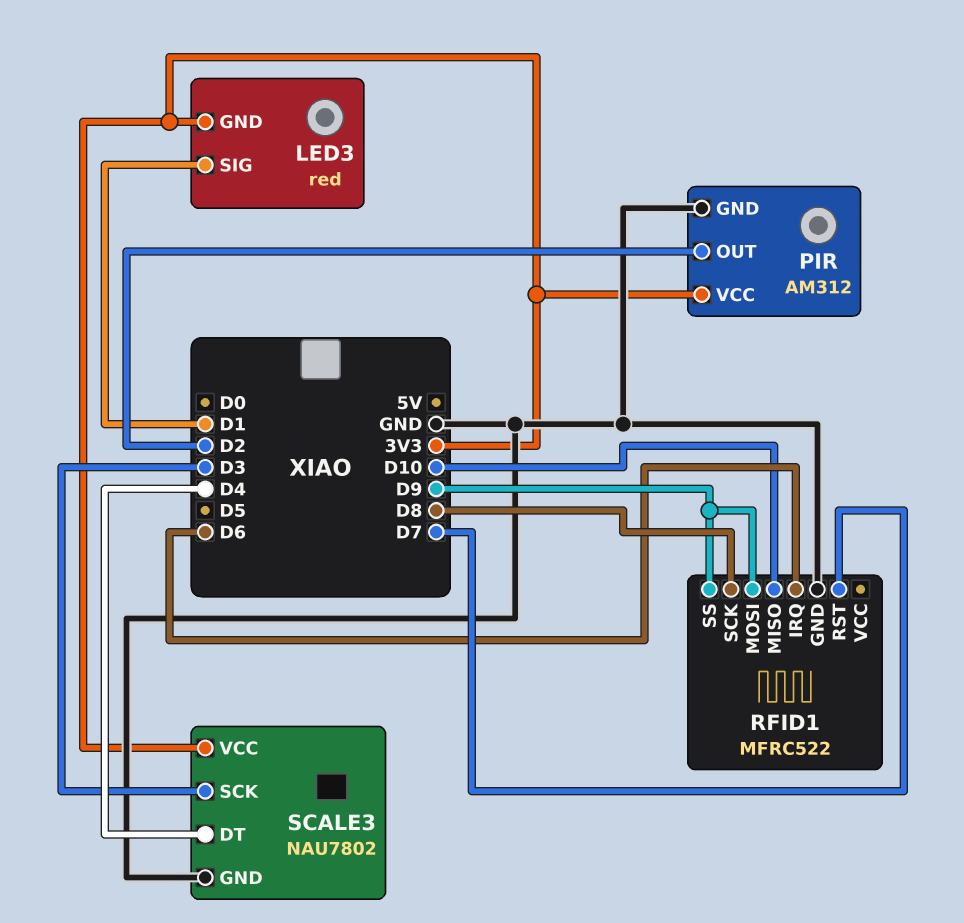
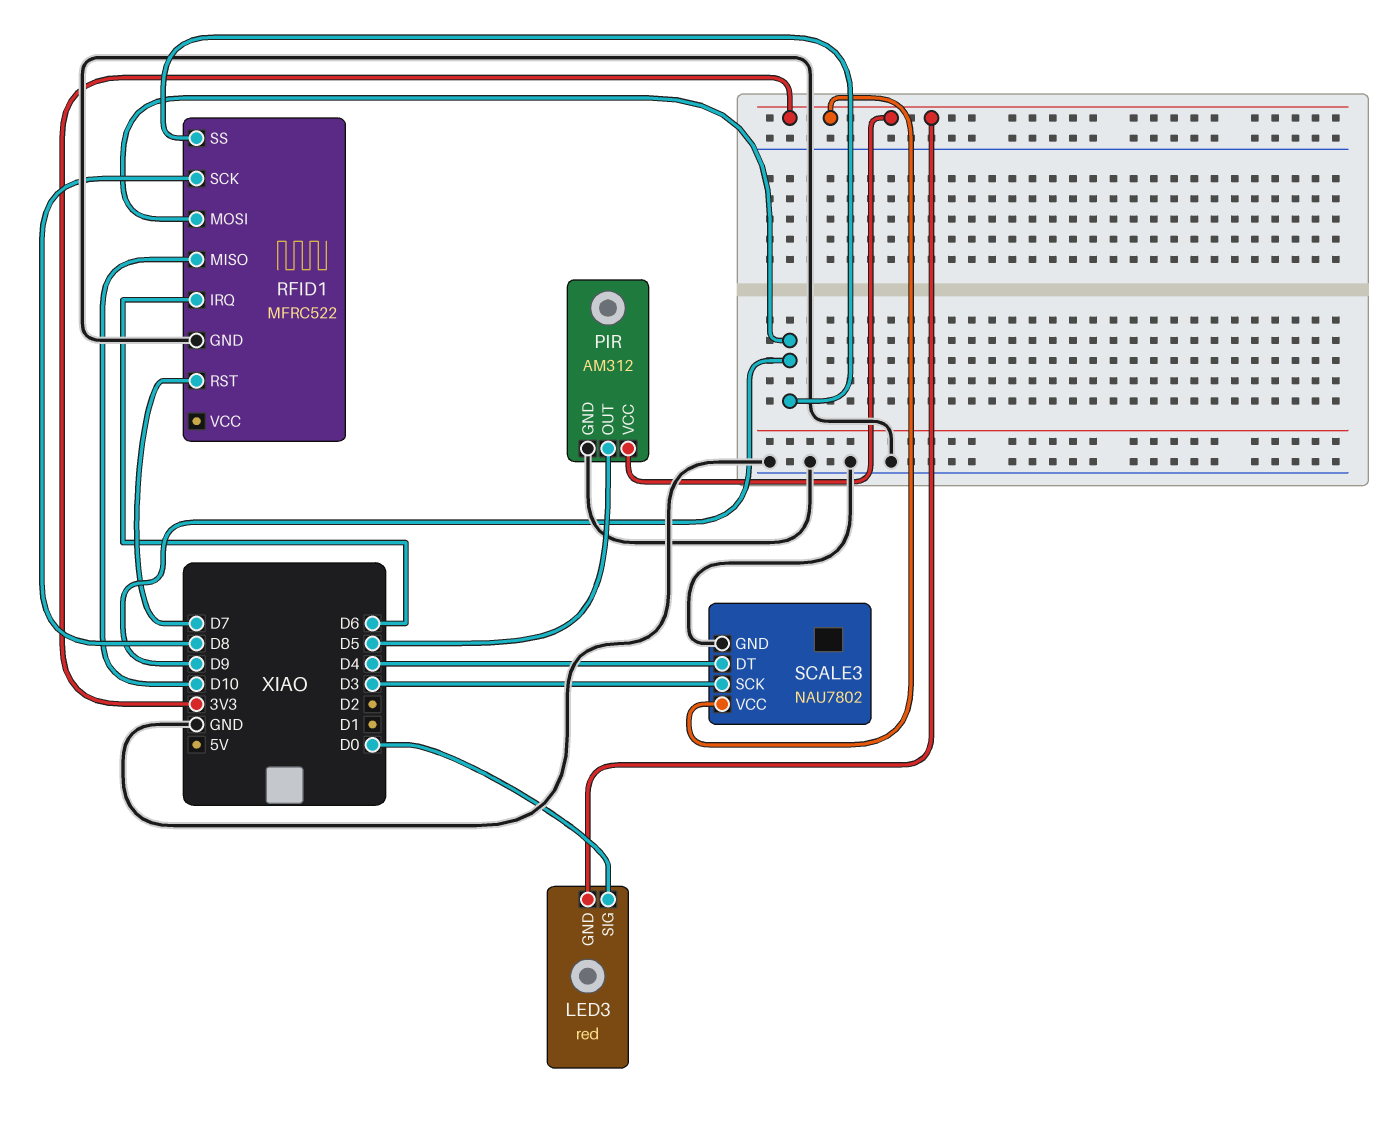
LED3 pin SIG: D1 -> D0
PIR pin OUT: D2 -> D5

